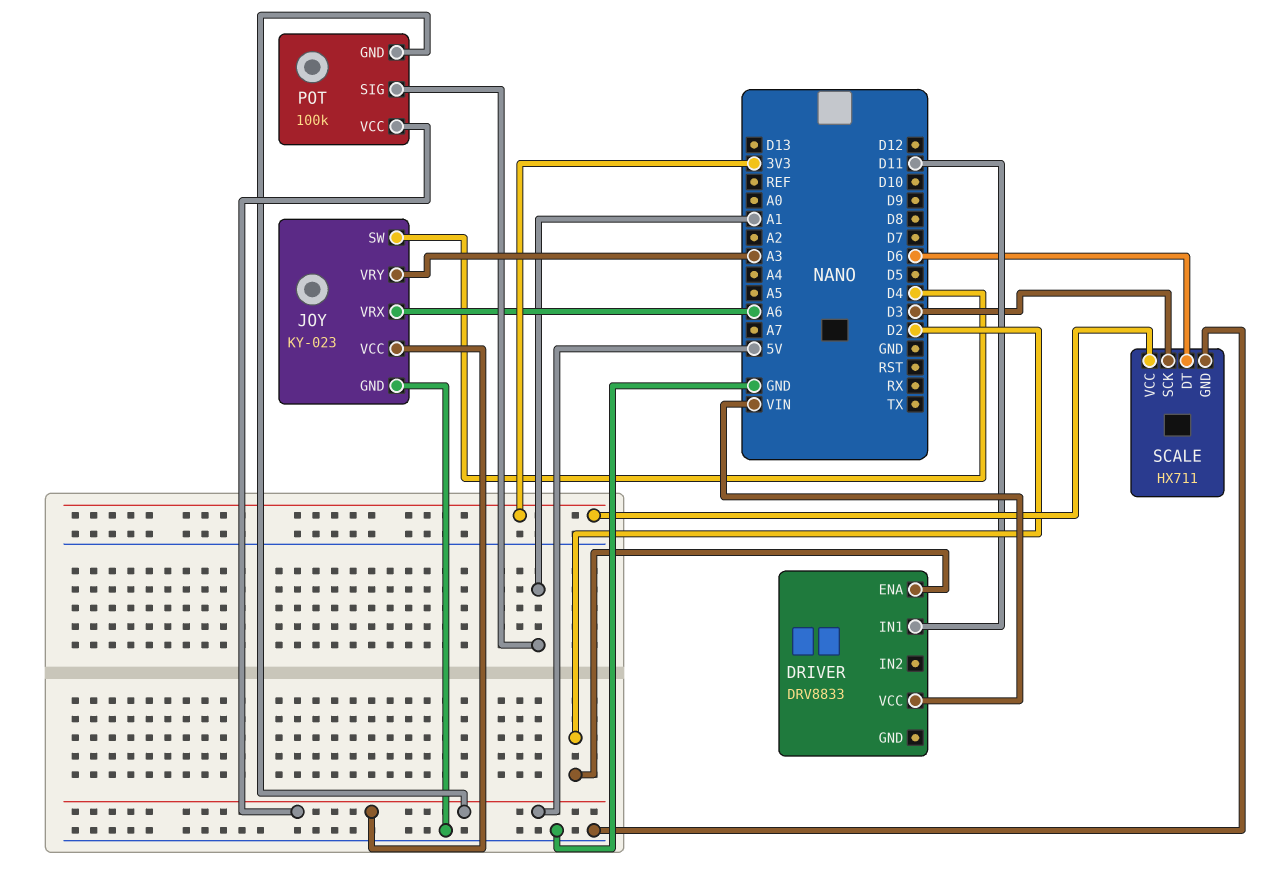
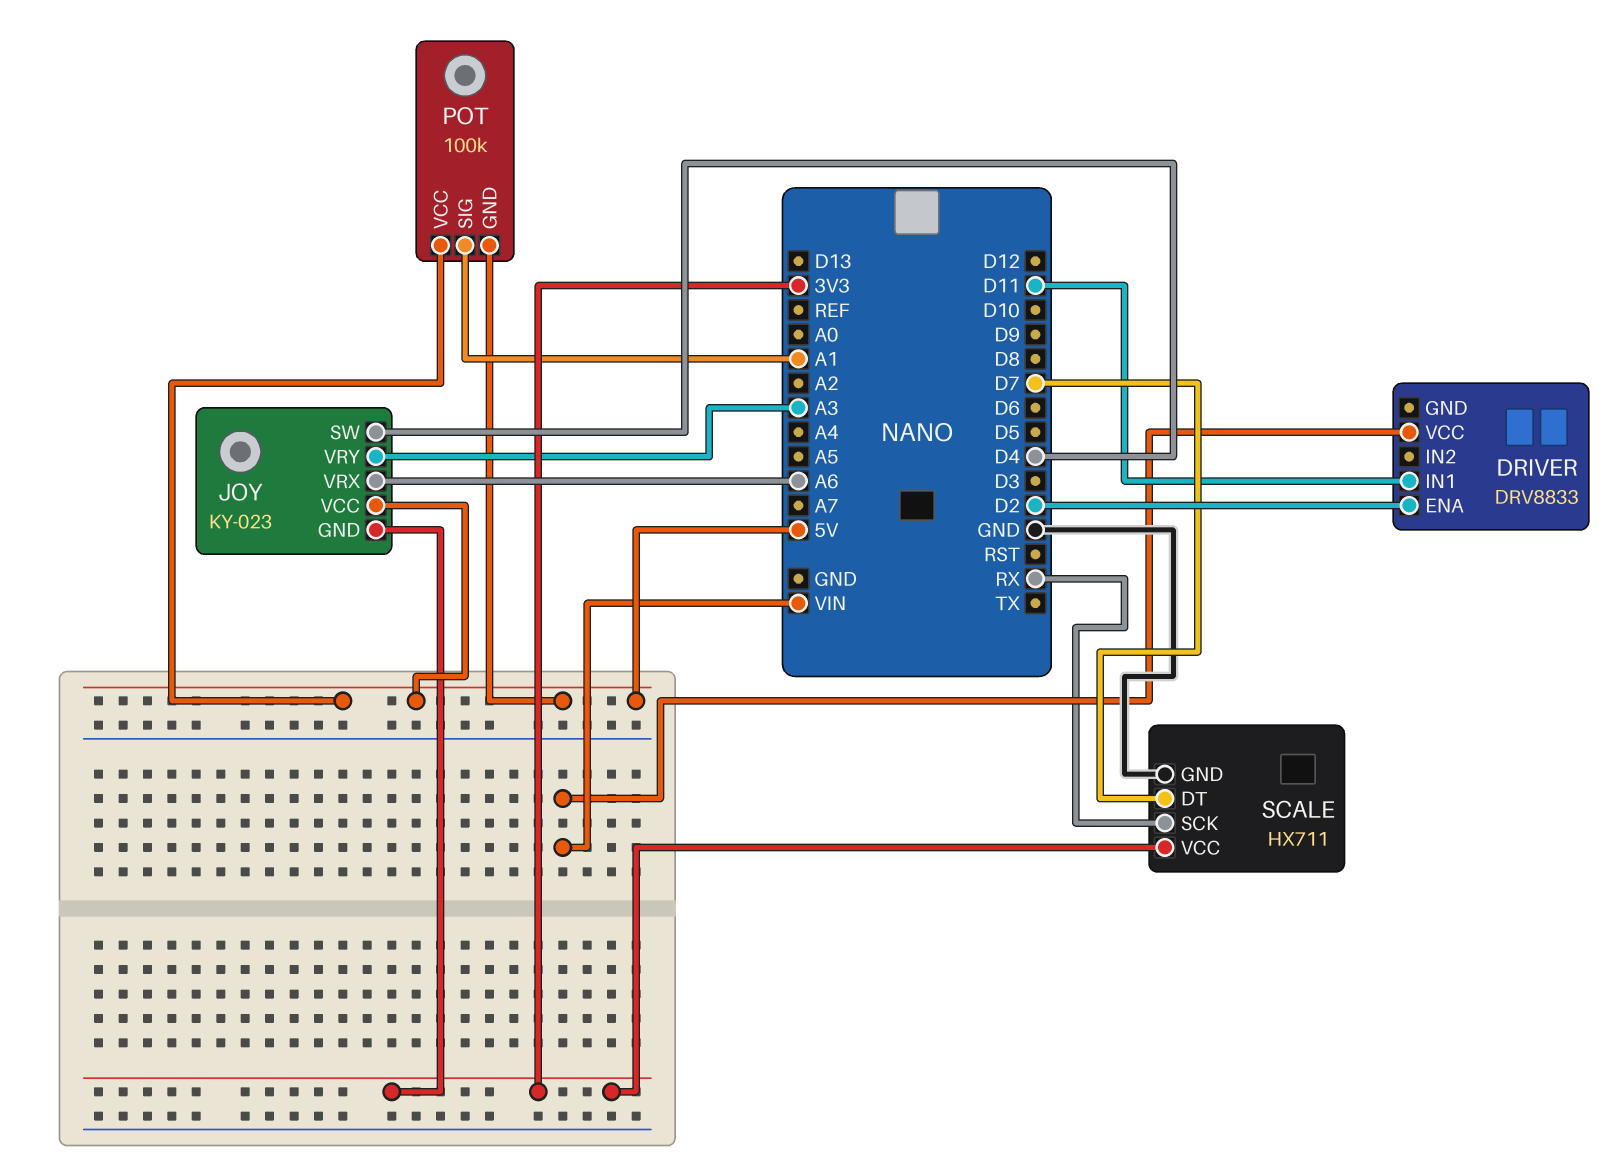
JOY pin GND: GND -> 3V3
SCALE pin DT: D6 -> D7
SCALE pin SCK: D3 -> RX

